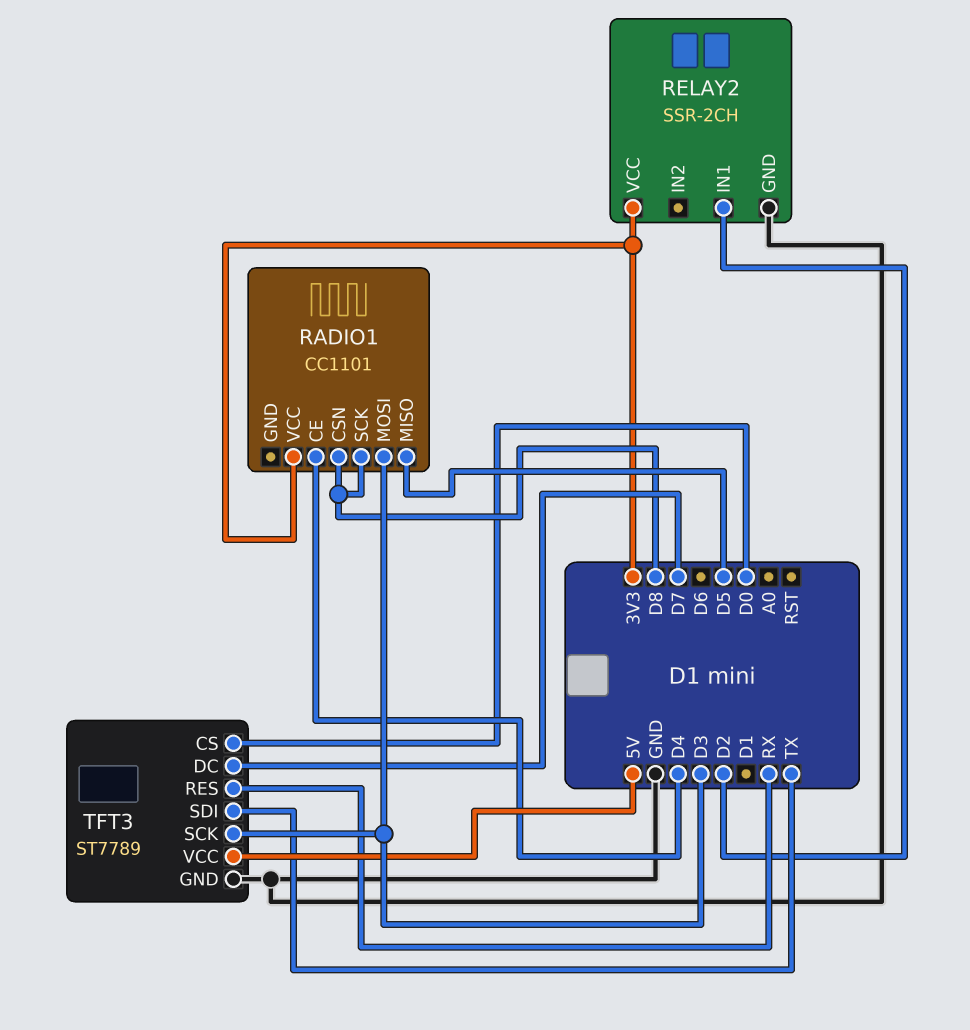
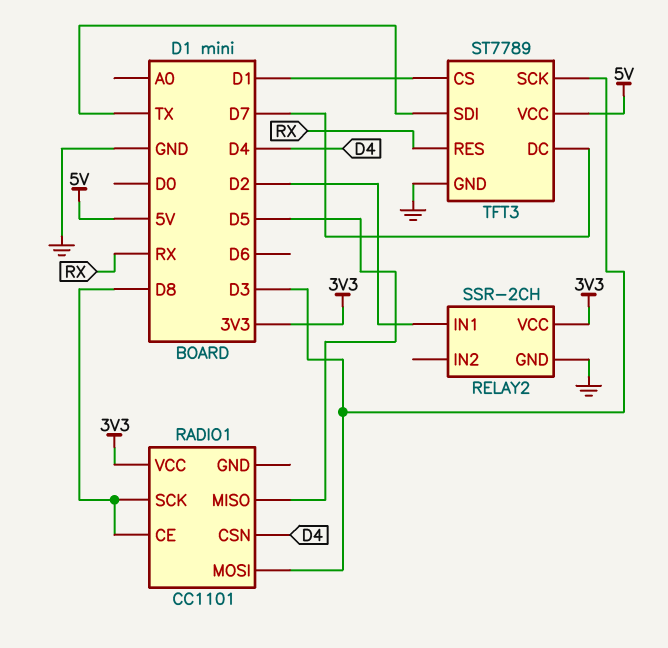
RADIO1 pin CE: D4 -> D8
RADIO1 pin CSN: D8 -> D4
TFT3 pin CS: D0 -> D1

